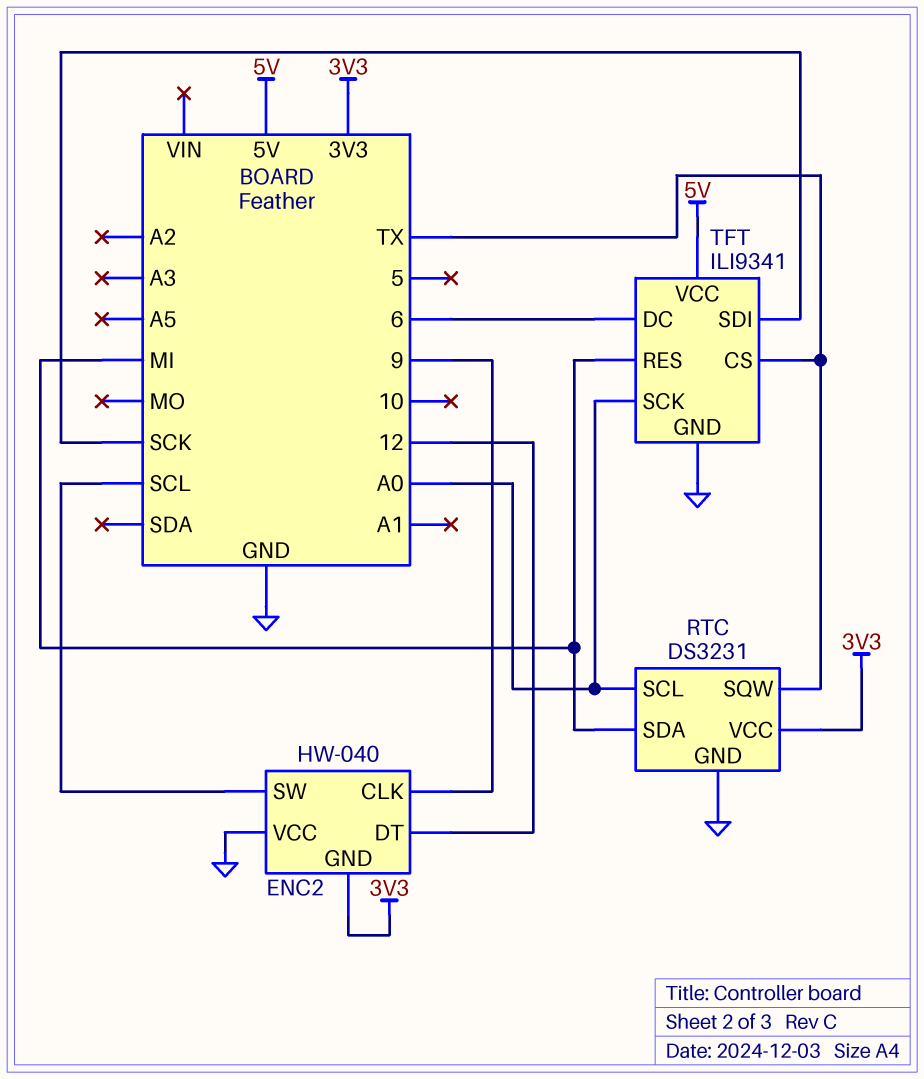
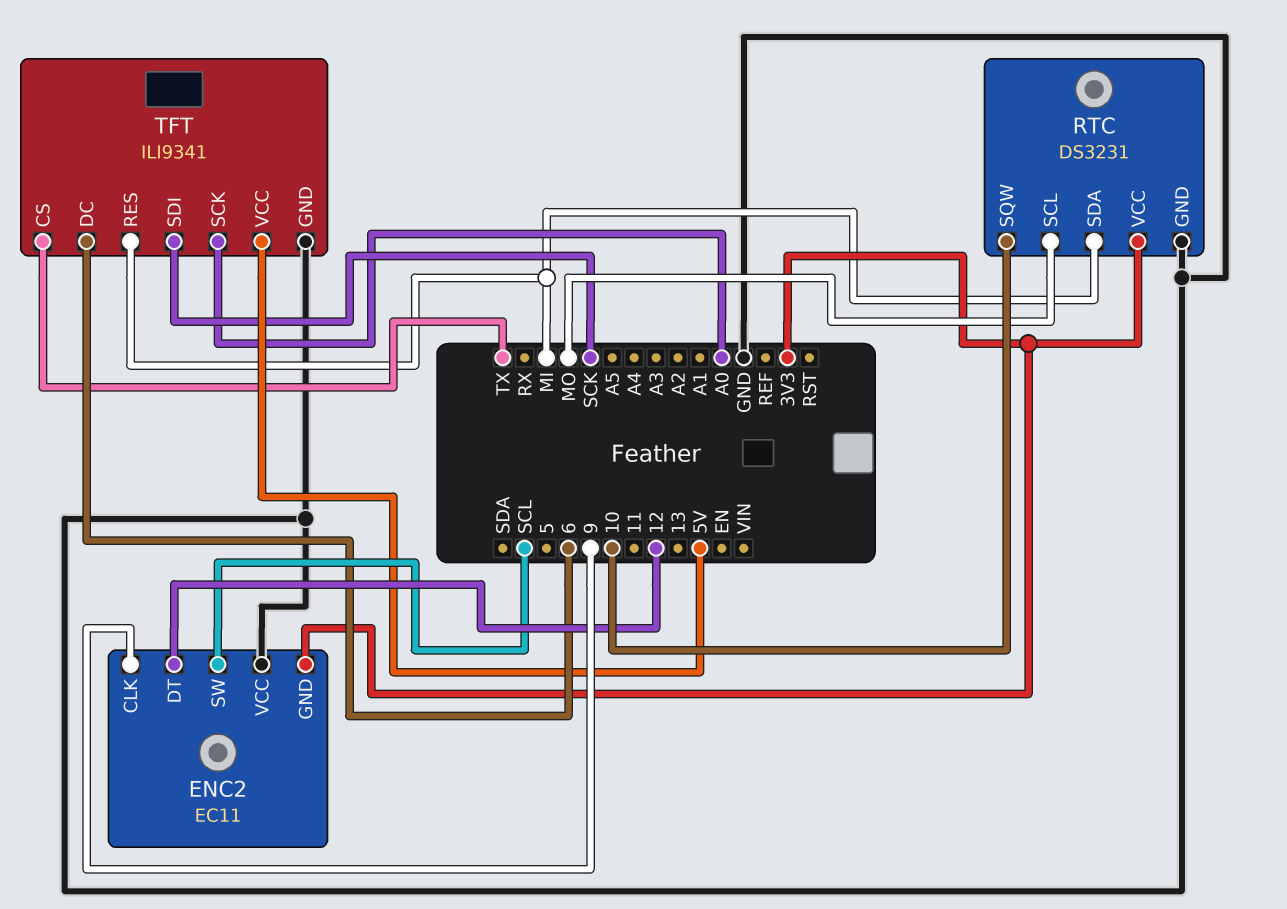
ENC2: HW-040 -> EC11
RTC pin SCL: A0 -> MO
RTC pin SQW: TX -> 10

